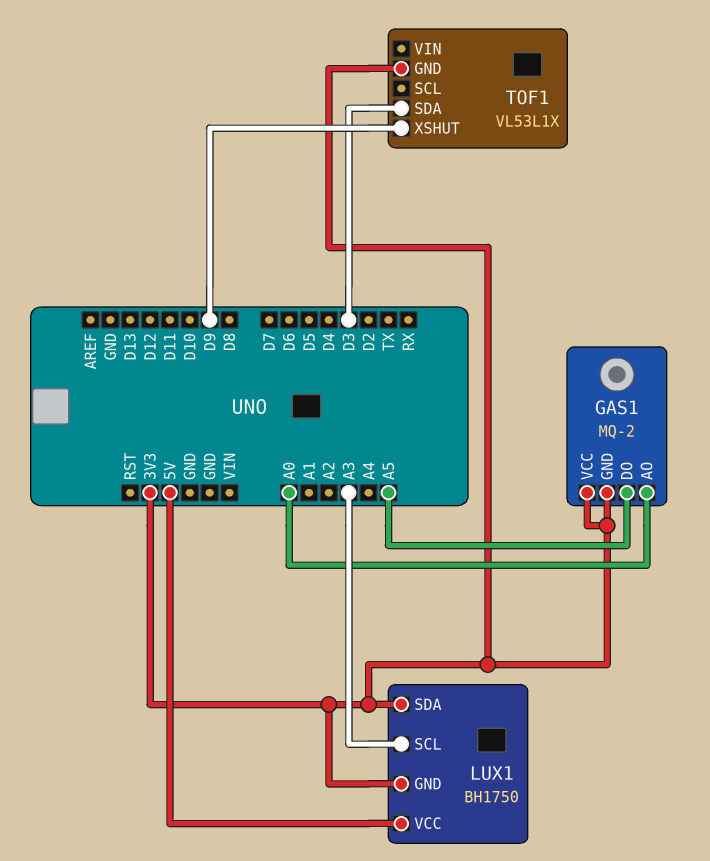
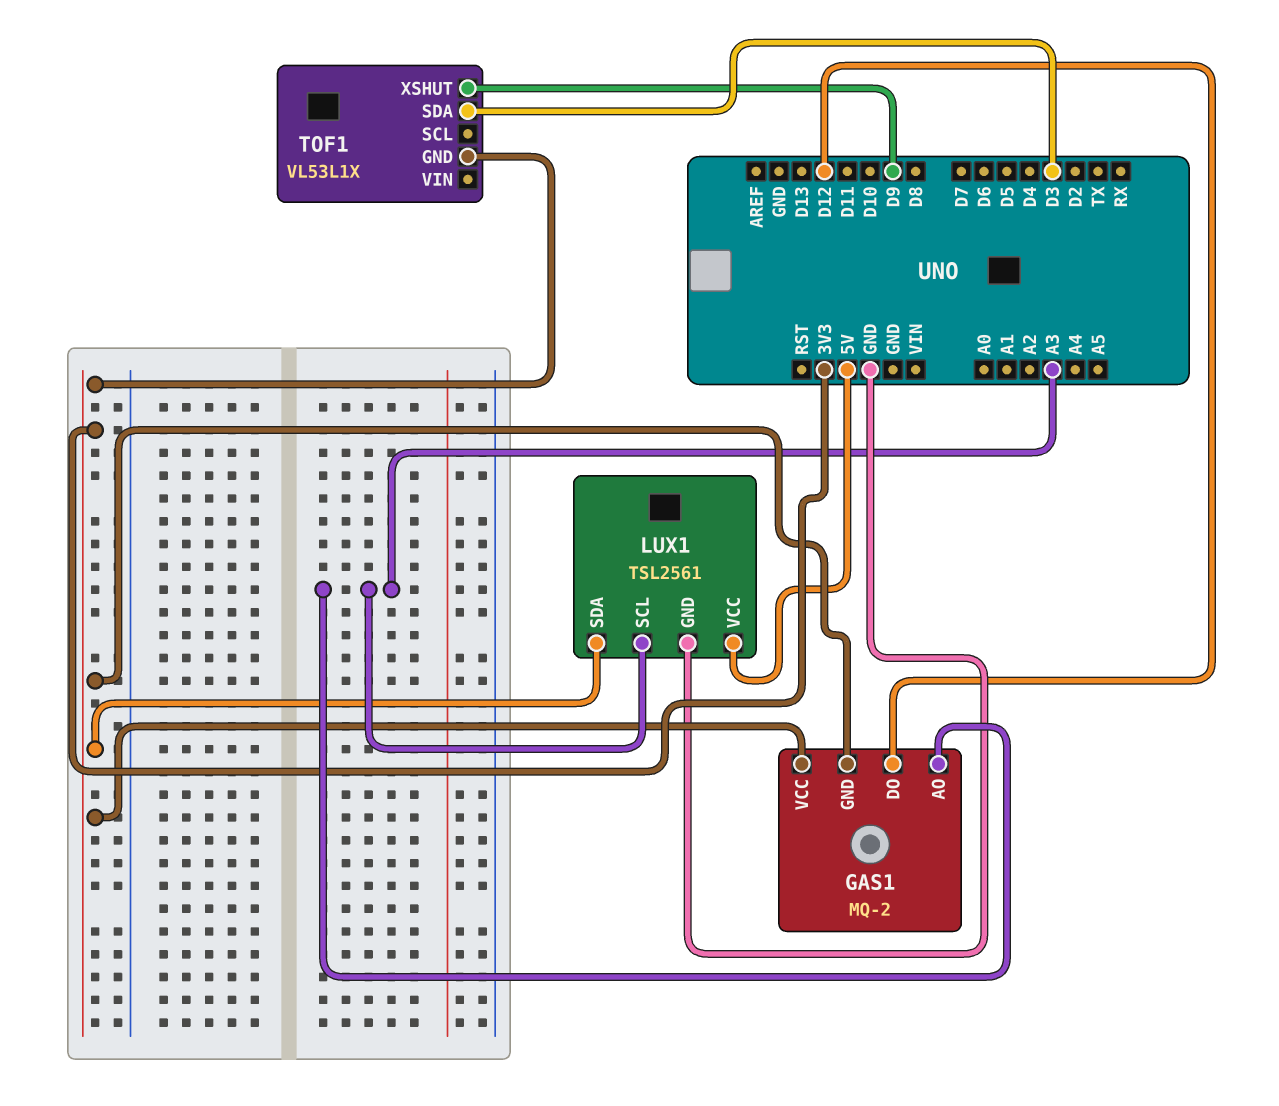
GAS1 pin AO: A0 -> A3
GAS1 pin DO: A5 -> D12
LUX1: BH1750 -> TSL2561
LUX1 pin GND: 3V3 -> GND

